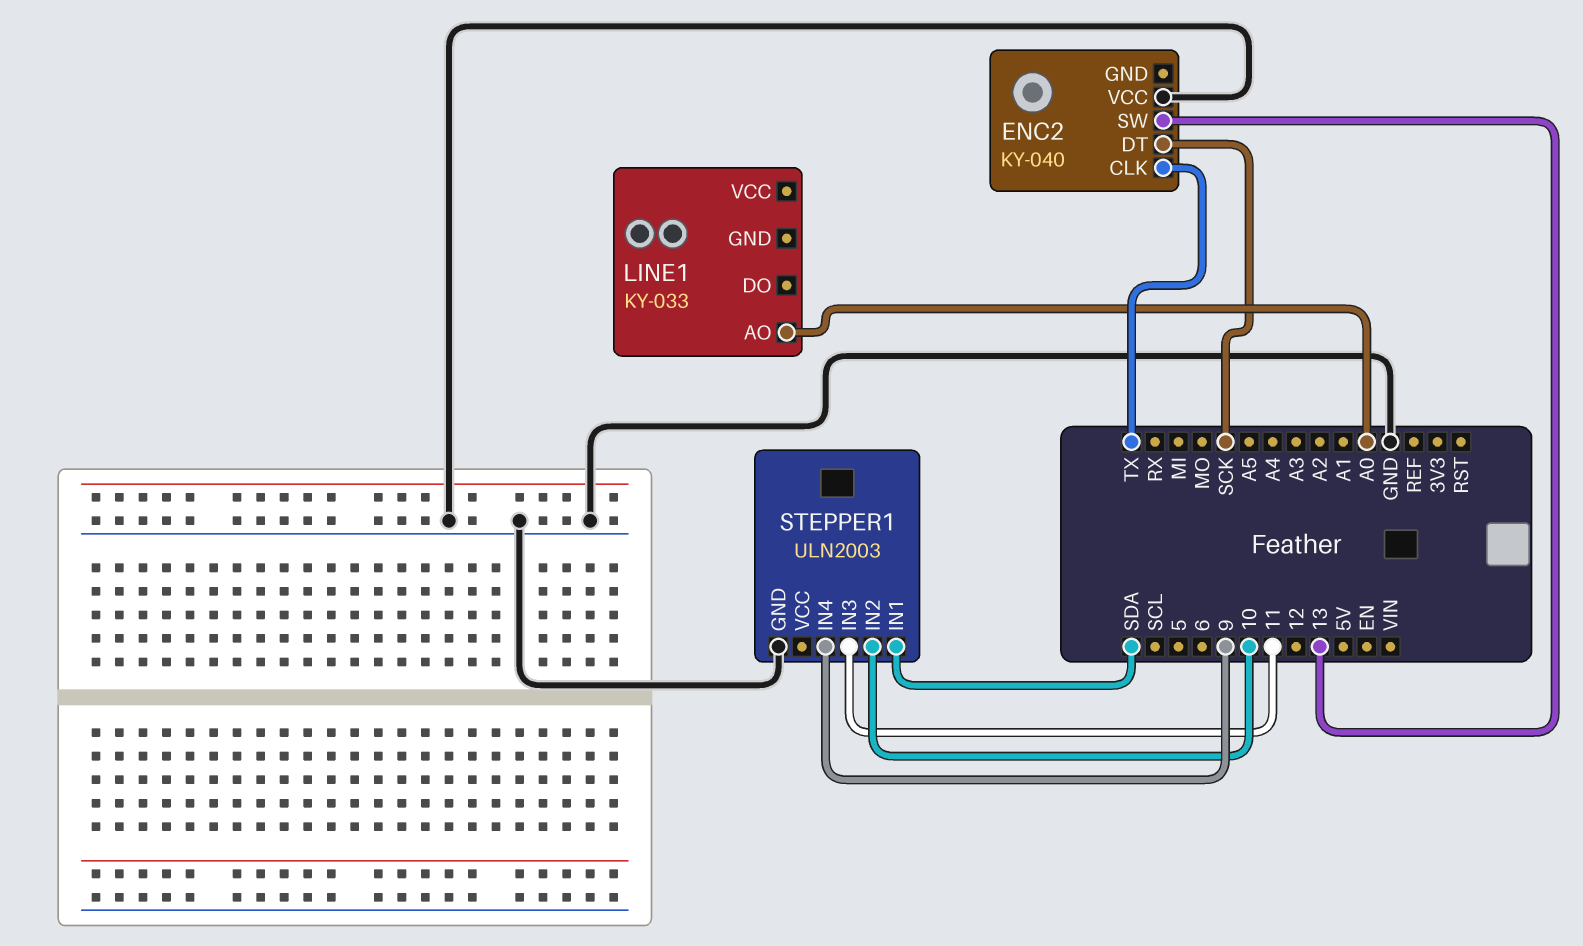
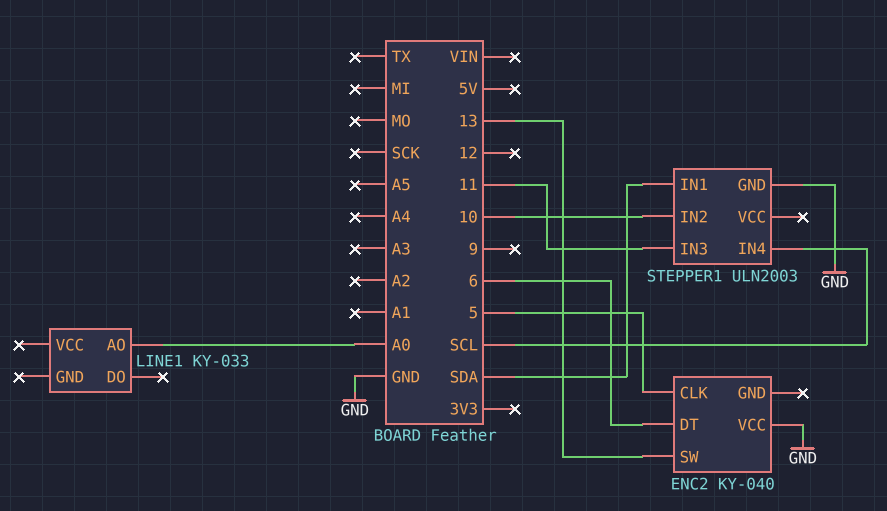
ENC2 pin CLK: TX -> 5
ENC2 pin DT: SCK -> 6
STEPPER1 pin IN4: 9 -> SCL

